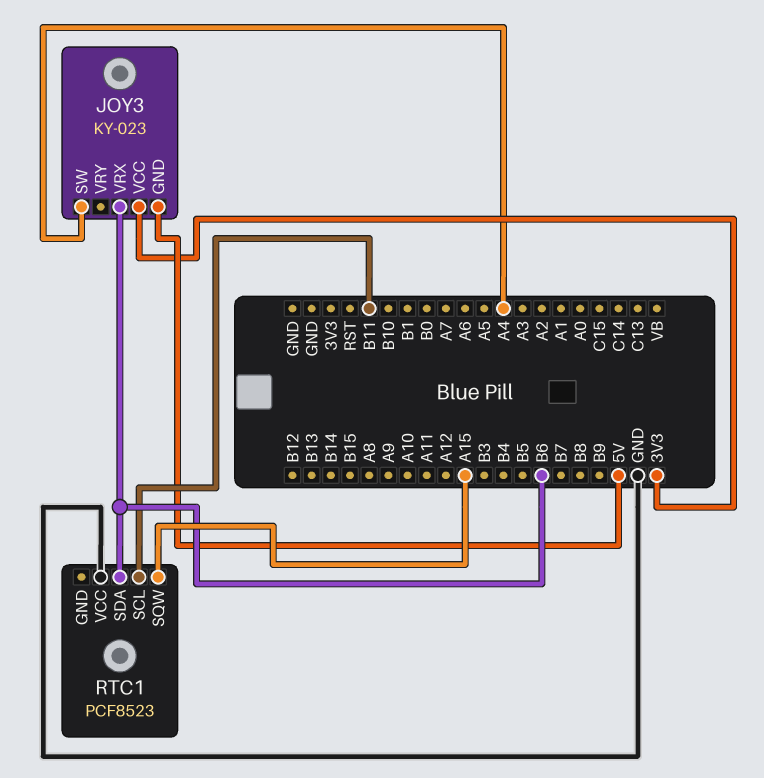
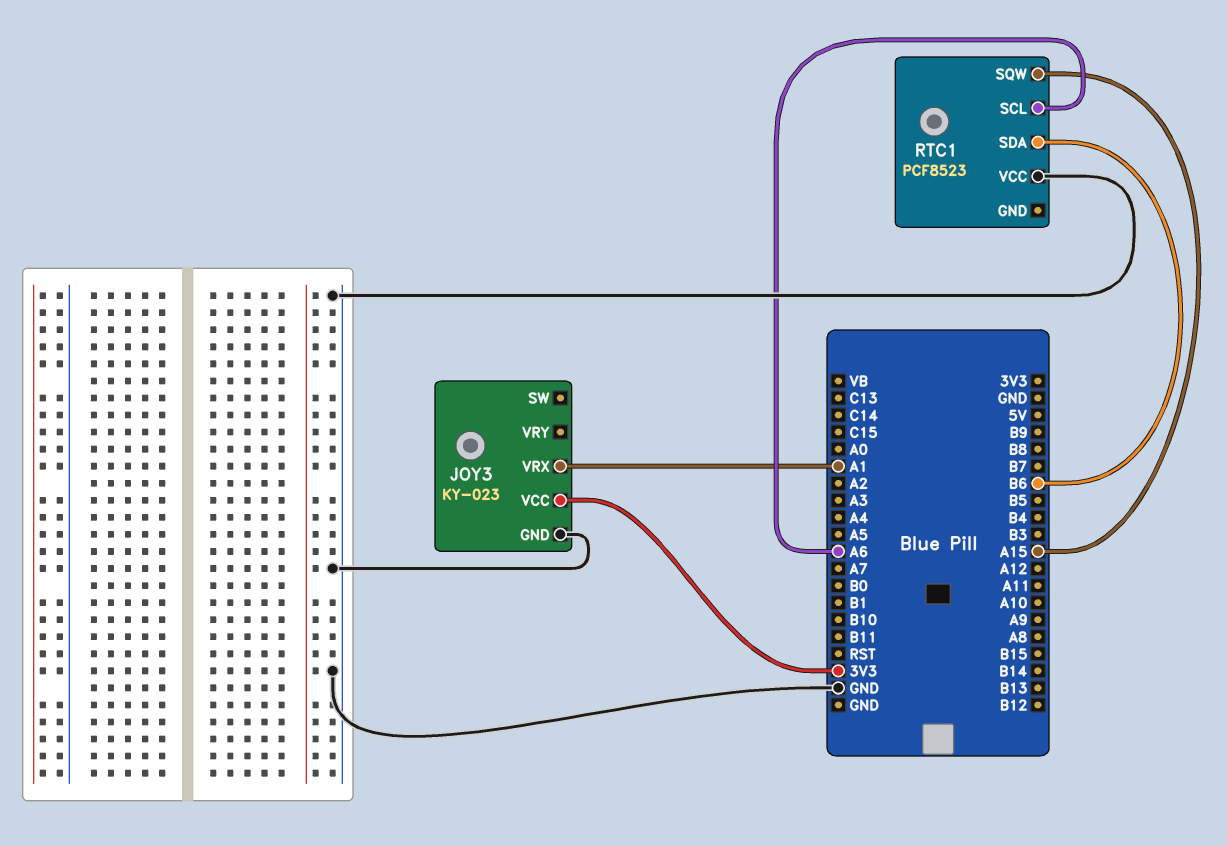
JOY3 pin GND: 5V -> GND
JOY3 pin SW: A4 -> none
JOY3 pin VRX: B6 -> A1
RTC1 pin SCL: B11 -> A6

